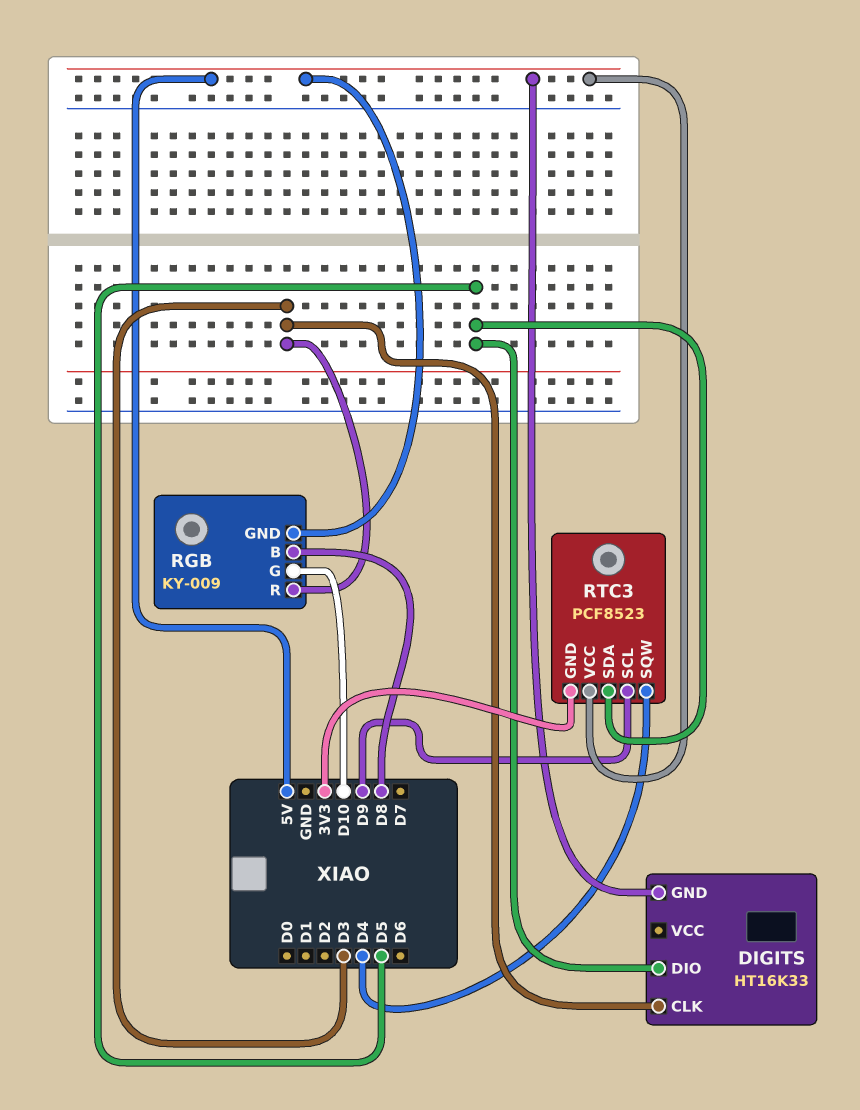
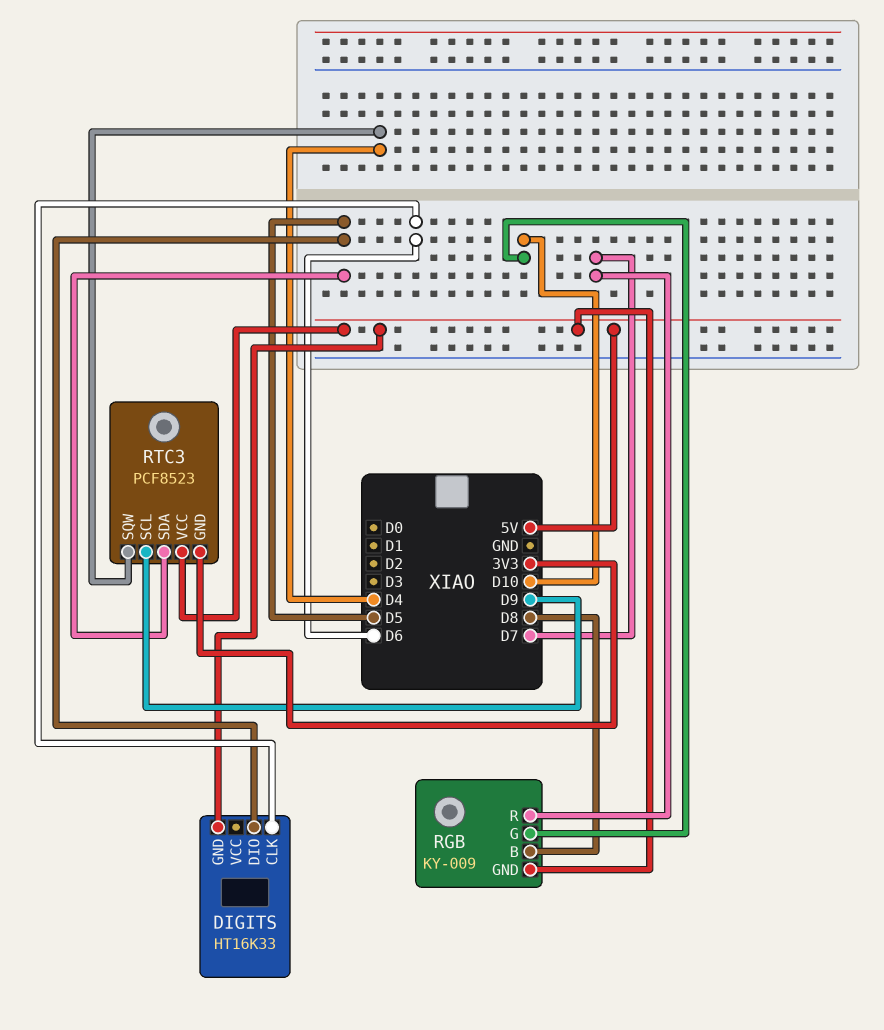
DIGITS pin CLK: D3 -> D6
RGB pin R: D3 -> D7

